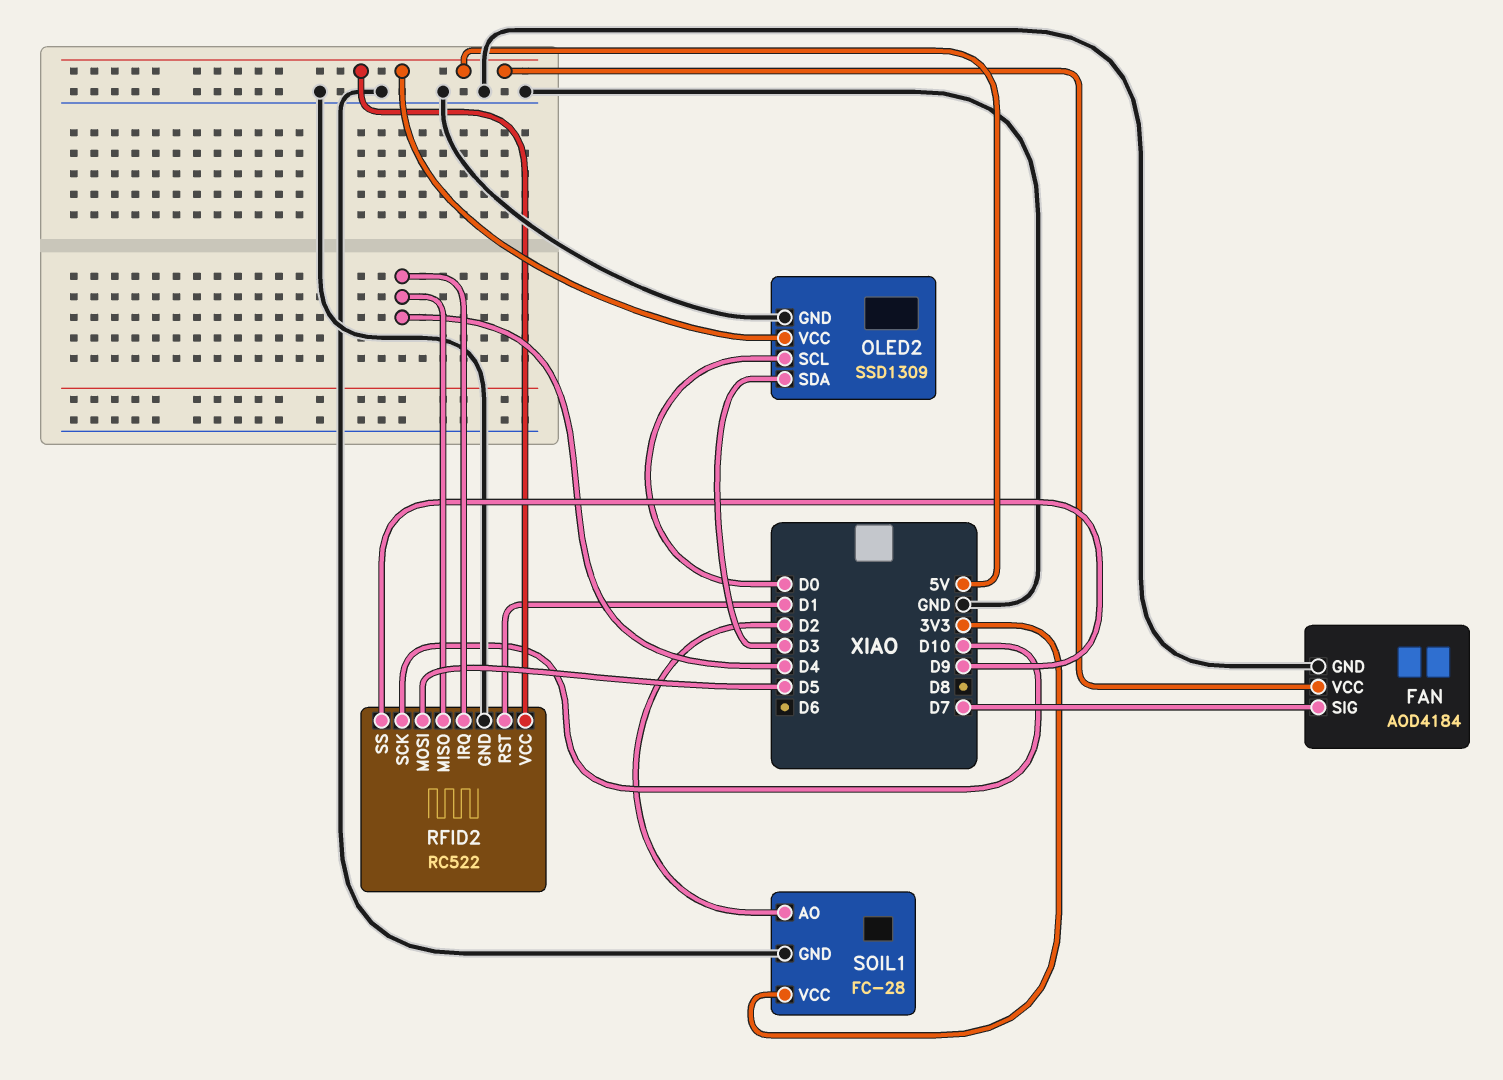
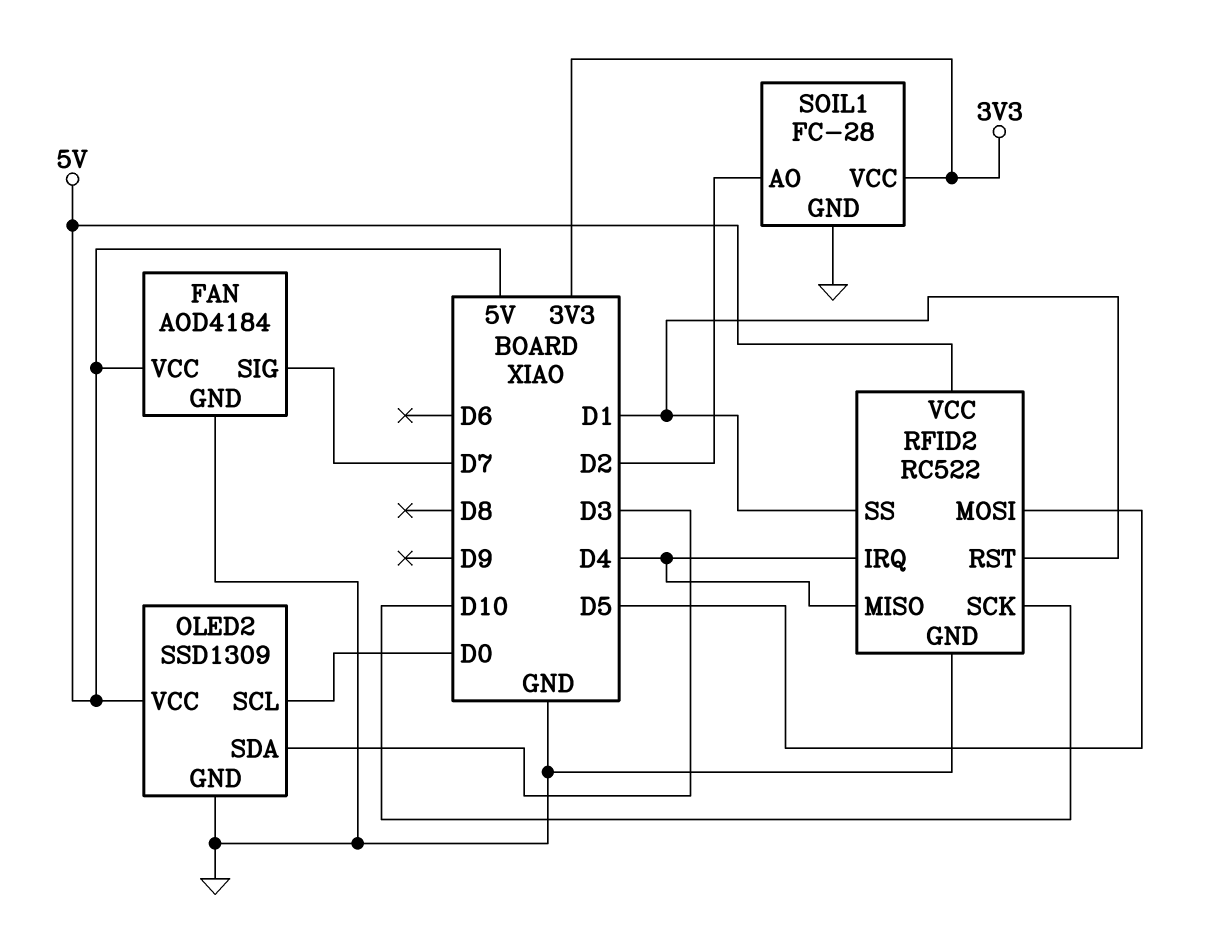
RFID2 pin SS: D9 -> D1

